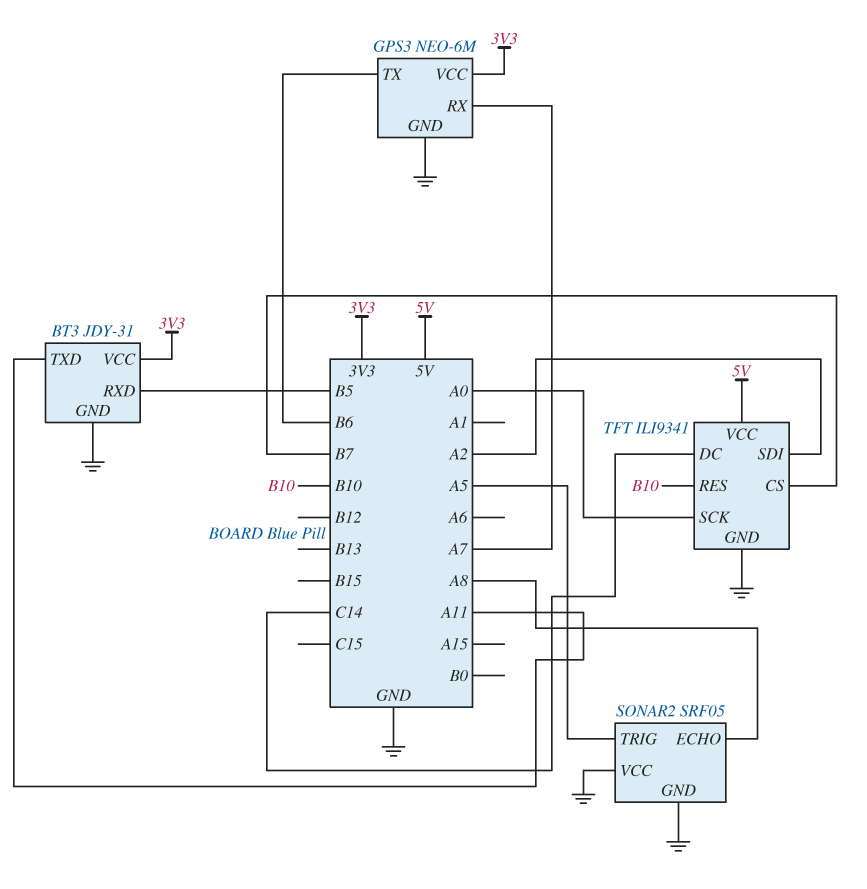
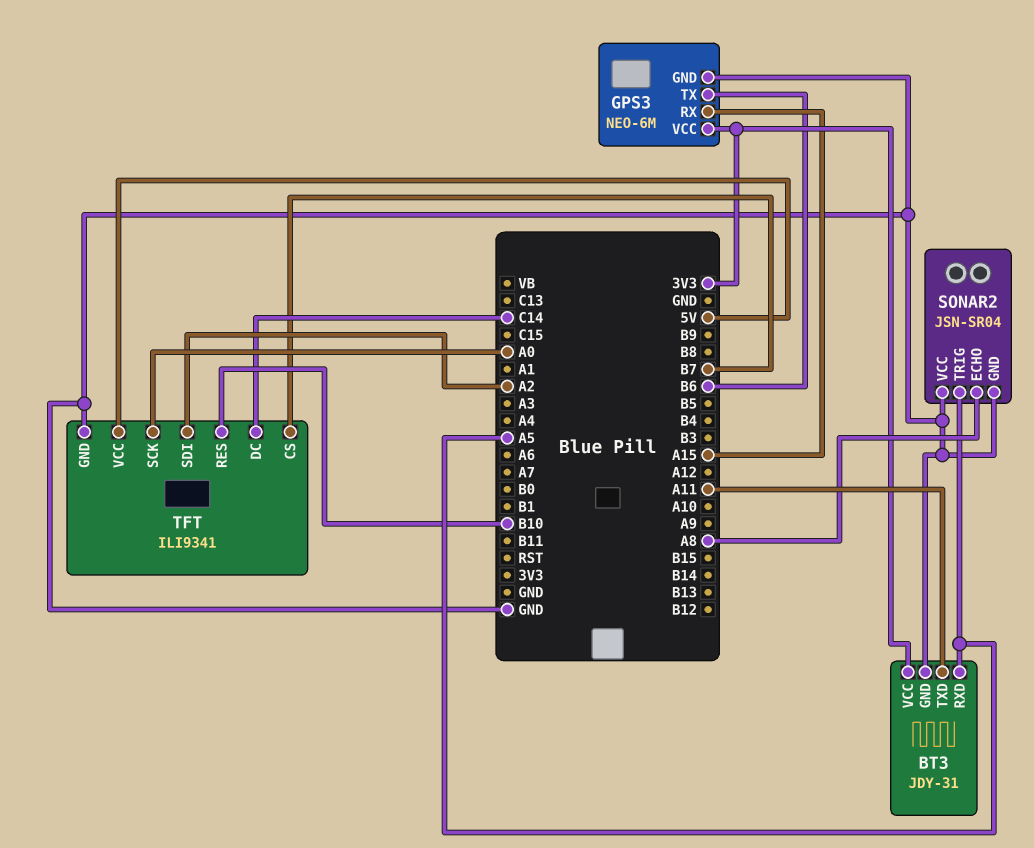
BT3 pin RXD: B5 -> A5
GPS3 pin RX: A7 -> A15
SONAR2: SRF05 -> JSN-SR04

